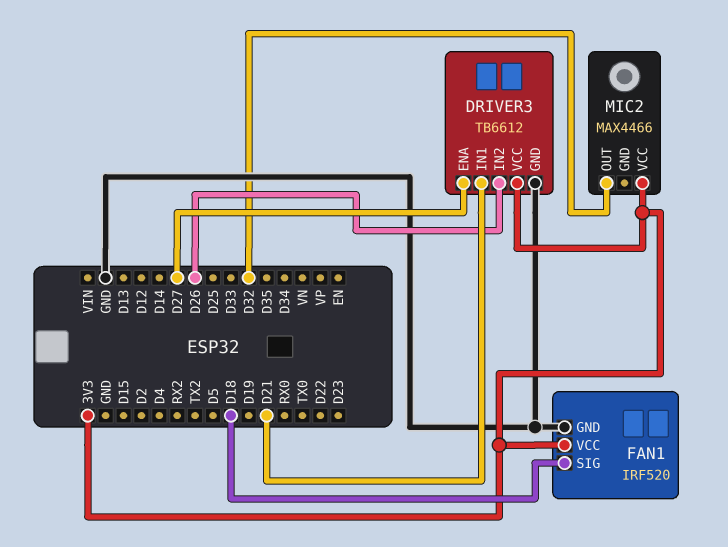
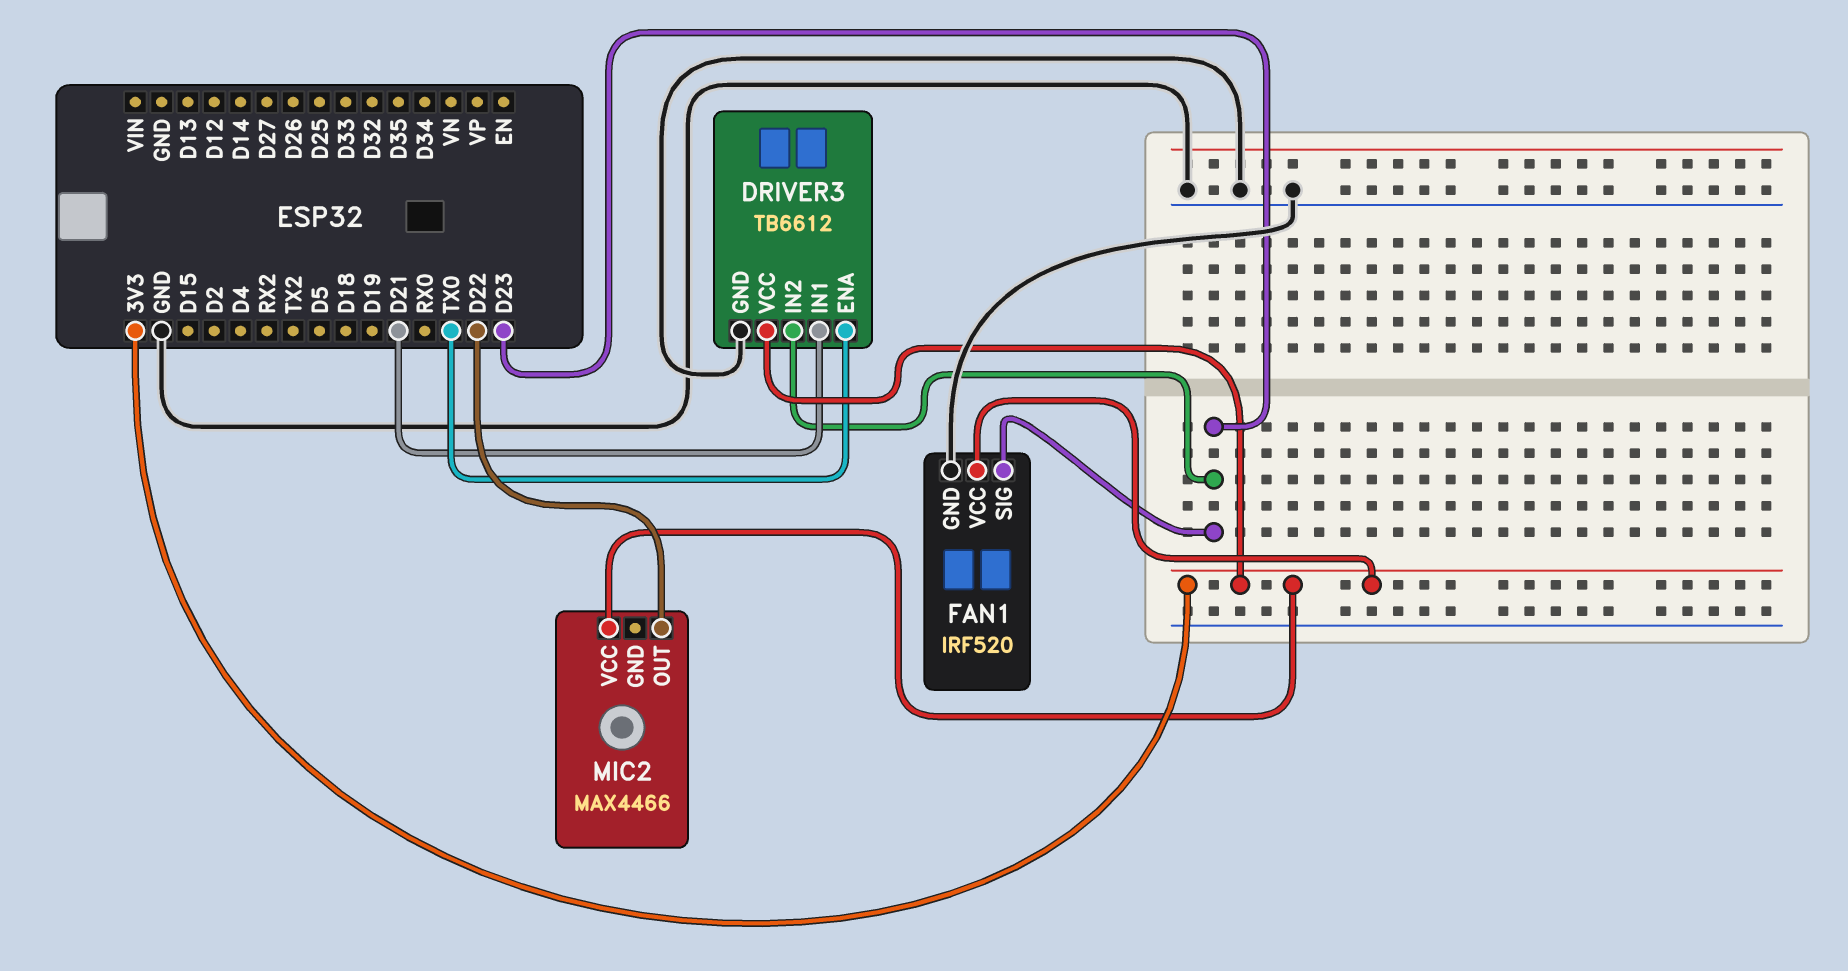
DRIVER3 pin ENA: D27 -> TX0
DRIVER3 pin IN2: D26 -> D23
FAN1 pin SIG: D18 -> D23
MIC2 pin OUT: D32 -> D22

